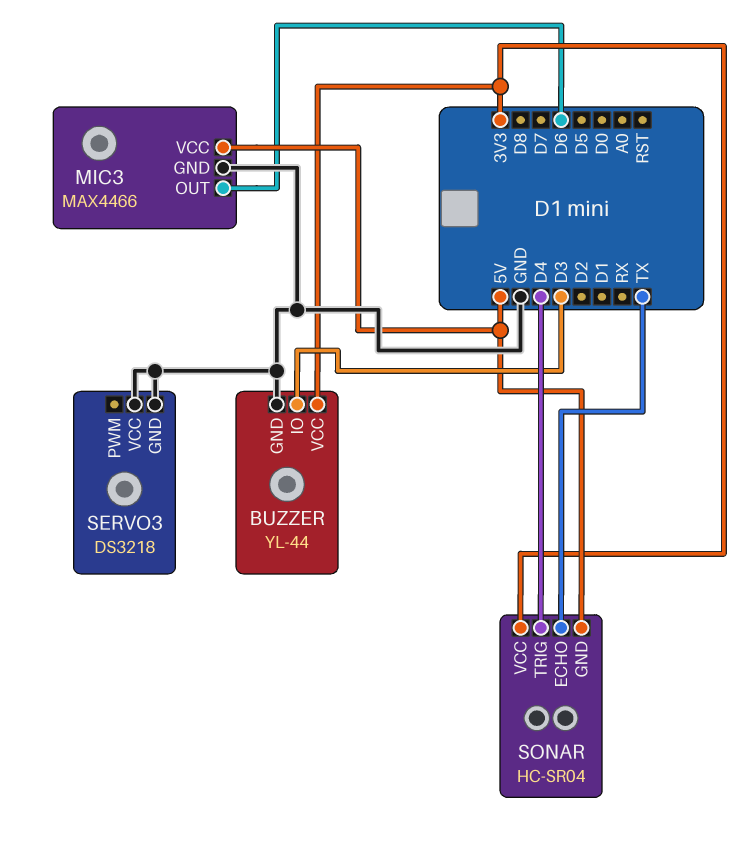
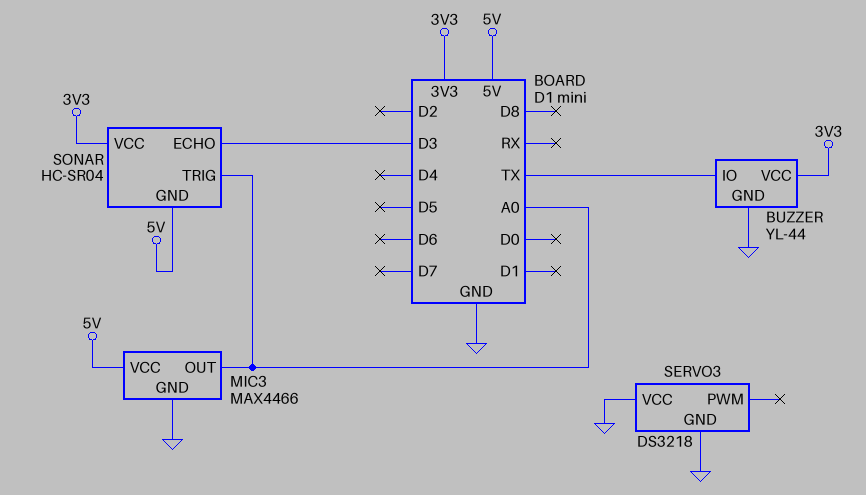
BUZZER pin IO: D3 -> TX
MIC3 pin OUT: D6 -> A0
SONAR pin ECHO: TX -> D3
SONAR pin TRIG: D4 -> A0

